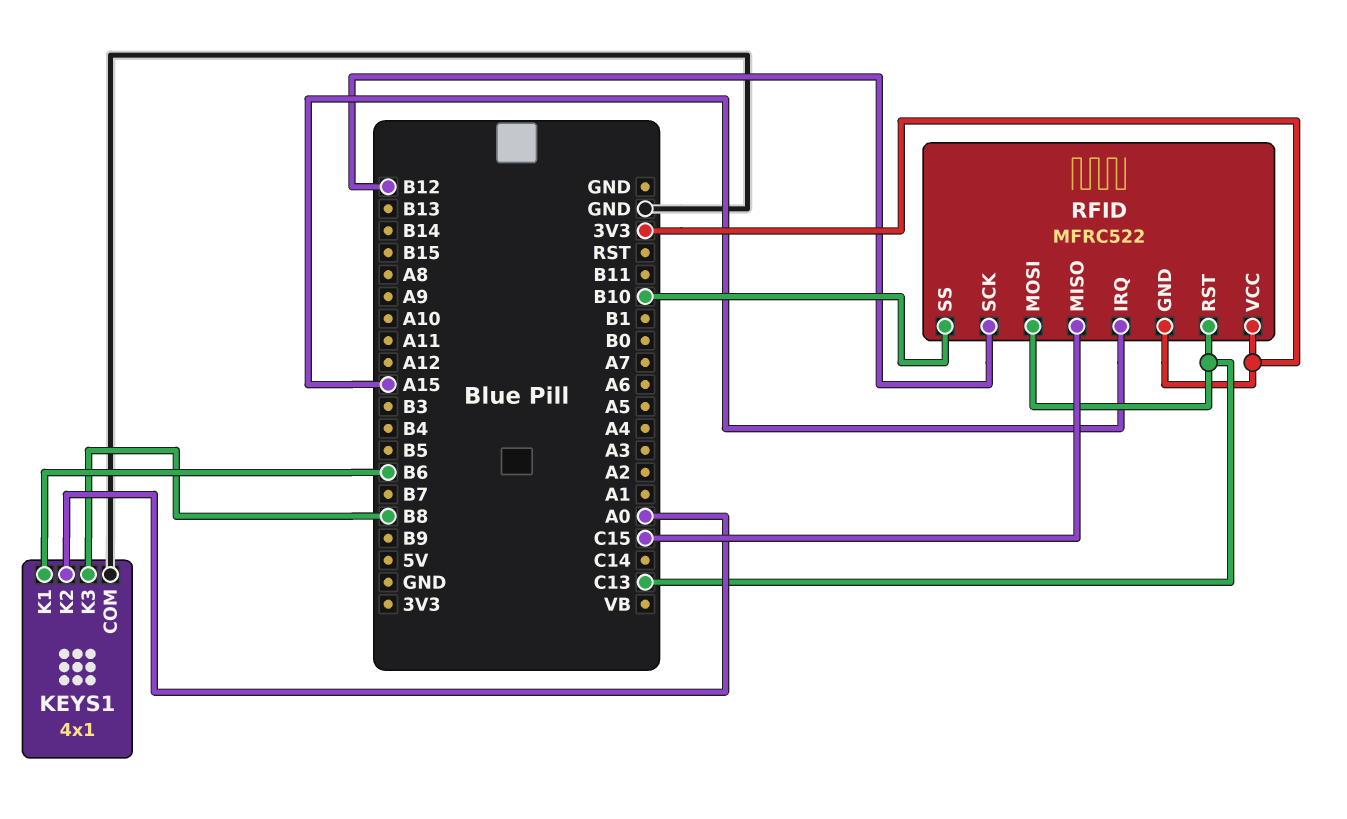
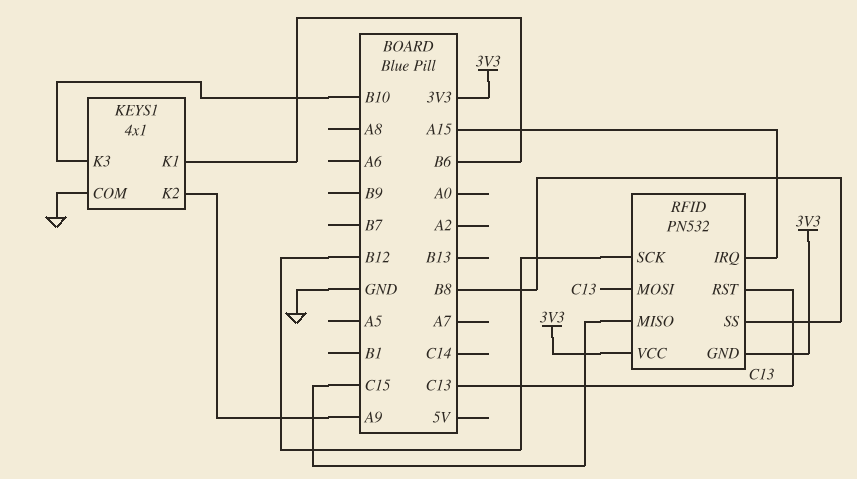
KEYS1 pin K2: A0 -> A9
KEYS1 pin K3: B8 -> B10
RFID: MFRC522 -> PN532
RFID pin SS: B10 -> B8

